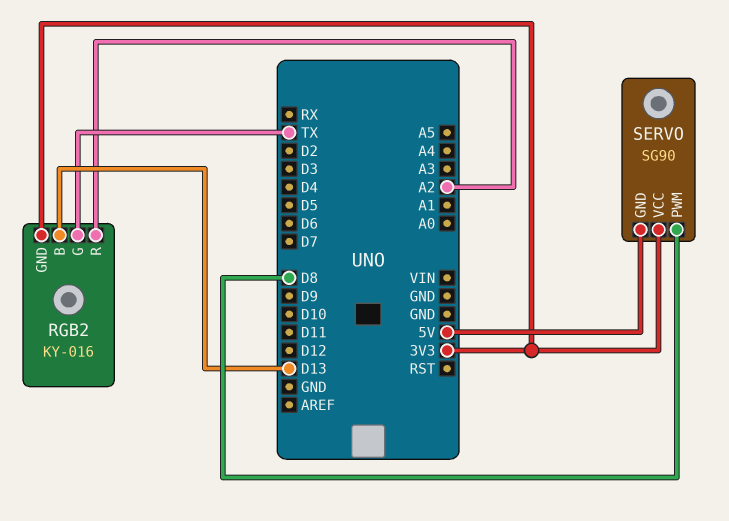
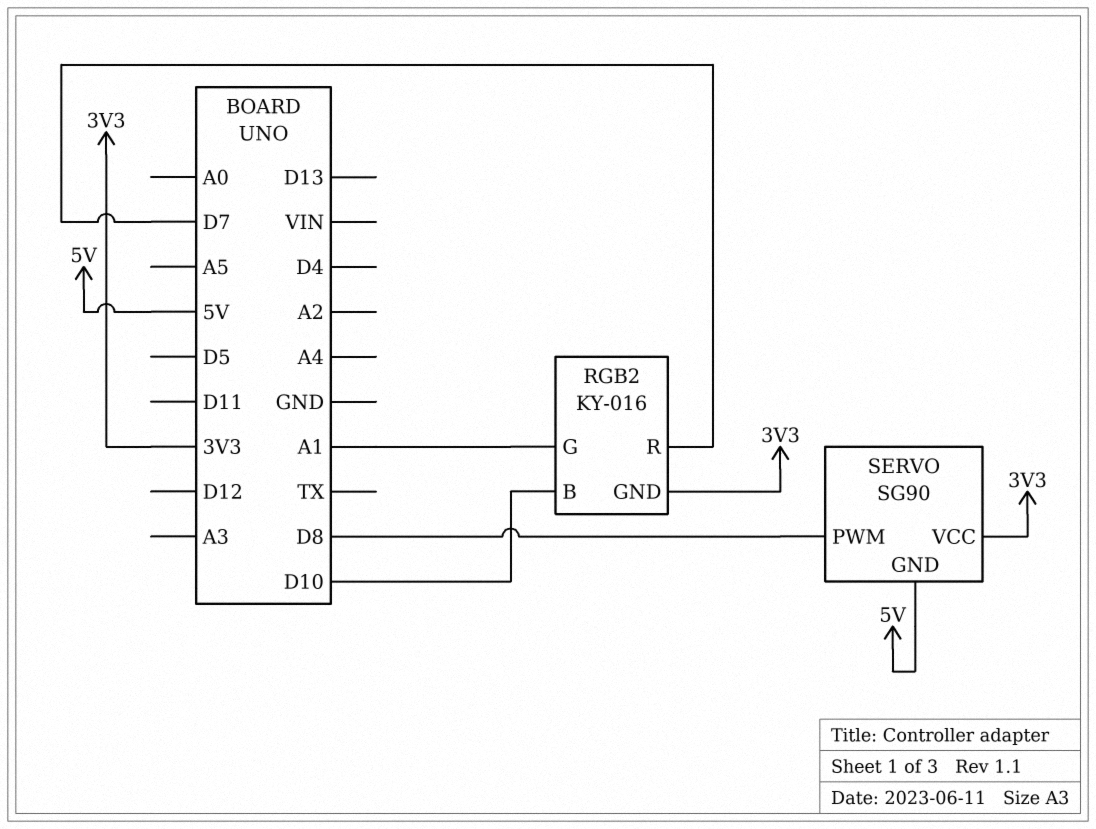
RGB2 pin B: D13 -> D10
RGB2 pin G: TX -> A1
RGB2 pin R: A2 -> D7

